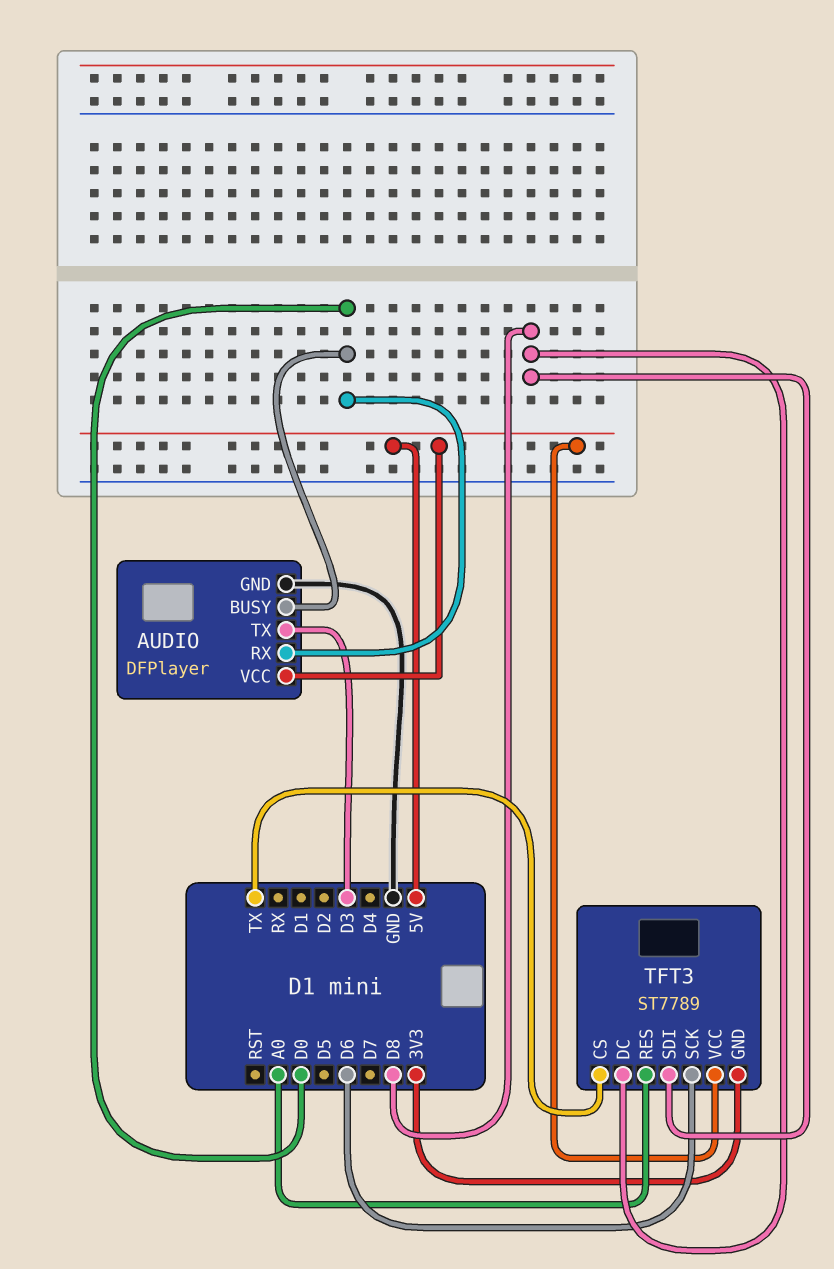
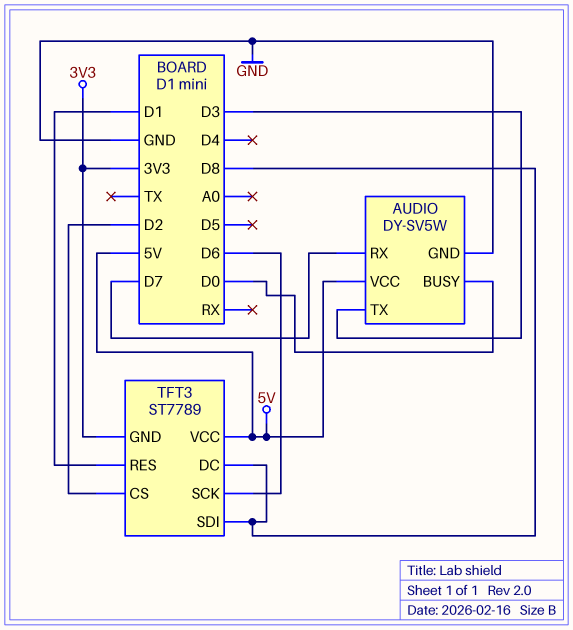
AUDIO: DFPlayer -> DY-SV5W
AUDIO pin RX: D0 -> D7
TFT3 pin CS: TX -> D2
TFT3 pin RES: A0 -> D1

